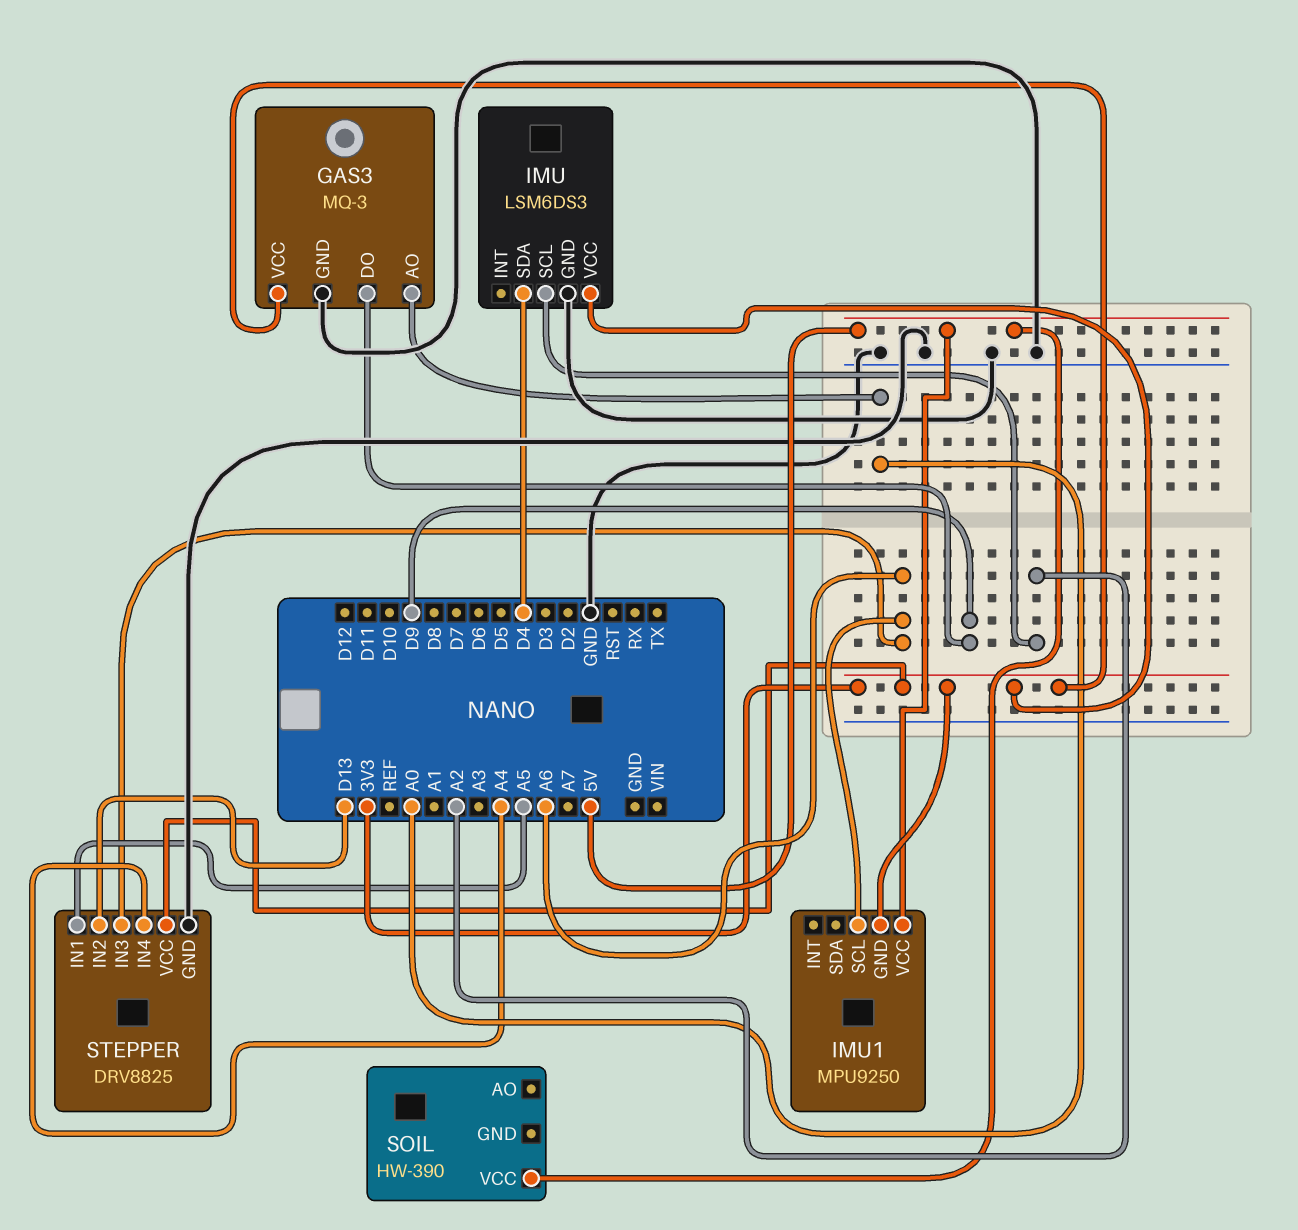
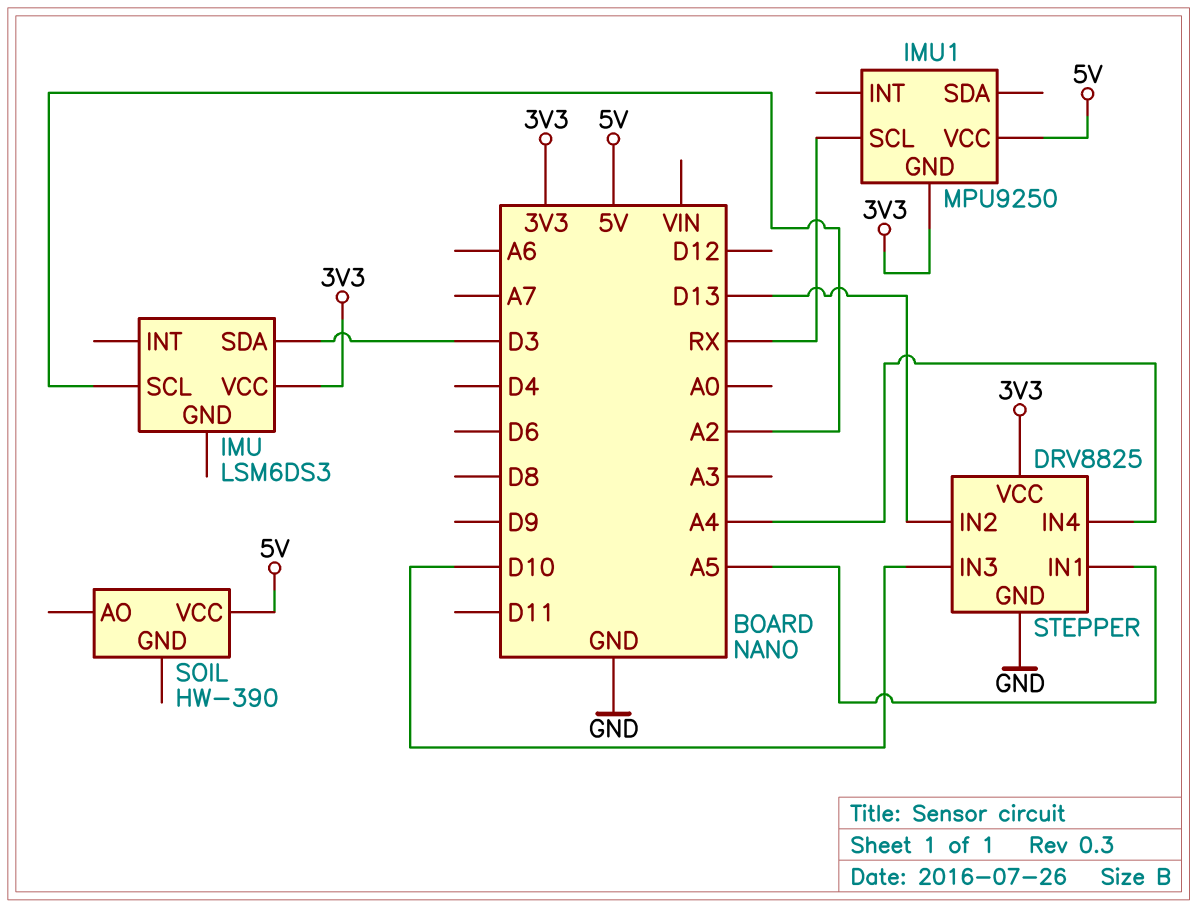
GAS3: MQ-3 -> none
GAS3 pin AO: A0 -> none
GAS3 pin DO: D9 -> none
GAS3 pin GND: GND -> none
GAS3 pin VCC: 3V3 -> none
IMU pin GND: GND -> none
IMU pin SDA: D4 -> D3
IMU1 pin SCL: A6 -> RX
STEPPER pin IN3: A6 -> D10

